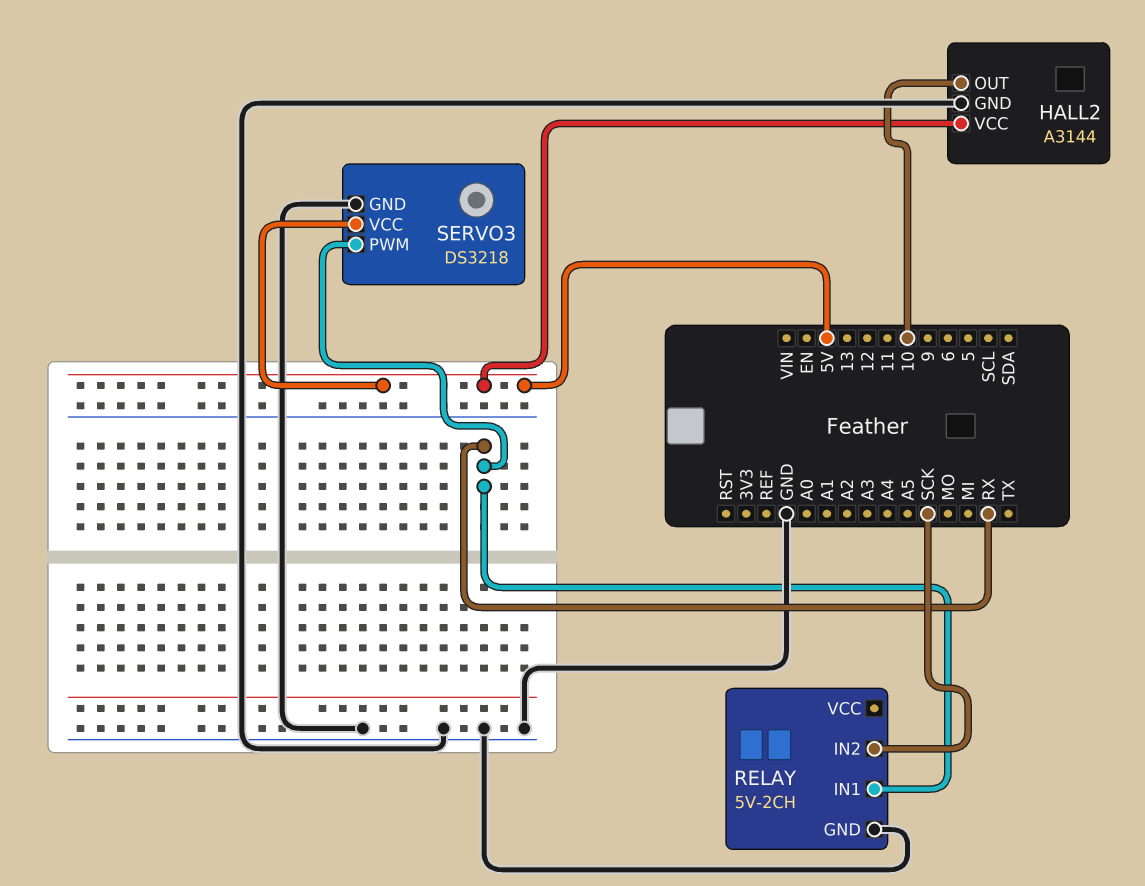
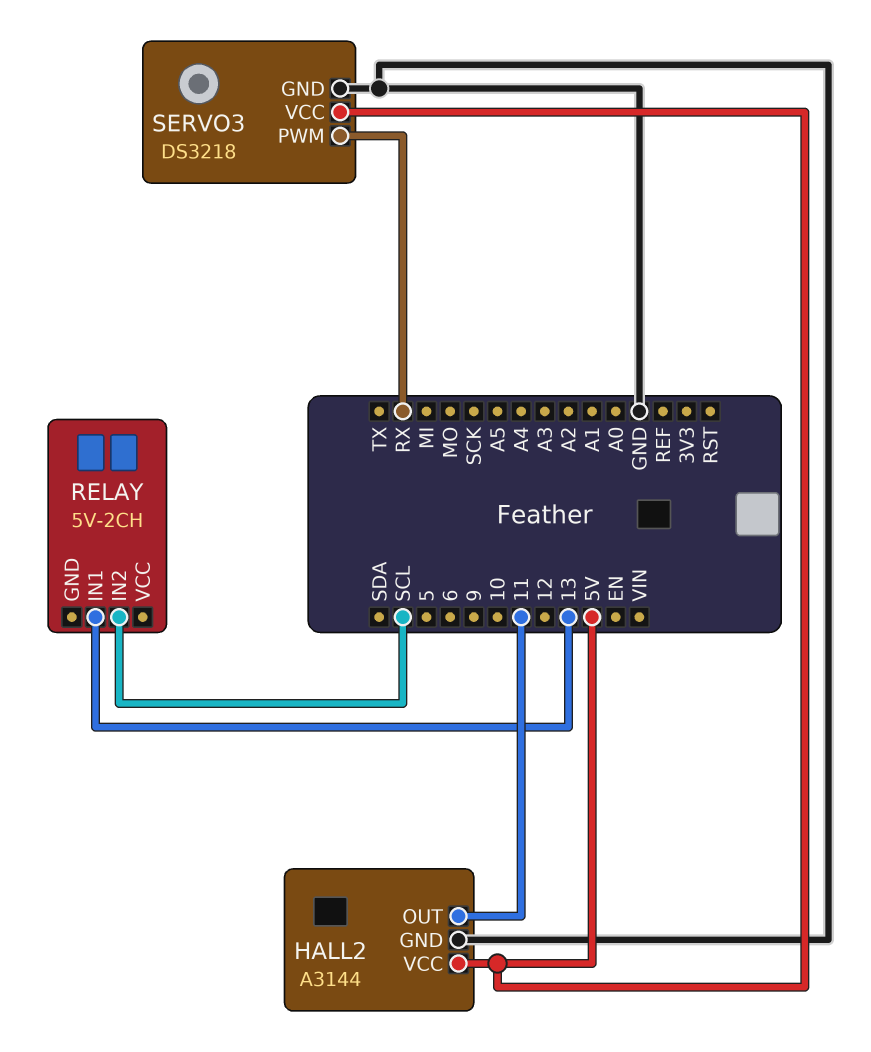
HALL2 pin OUT: 10 -> 11
RELAY pin GND: GND -> none
RELAY pin IN1: RX -> 13
RELAY pin IN2: SCK -> SCL

